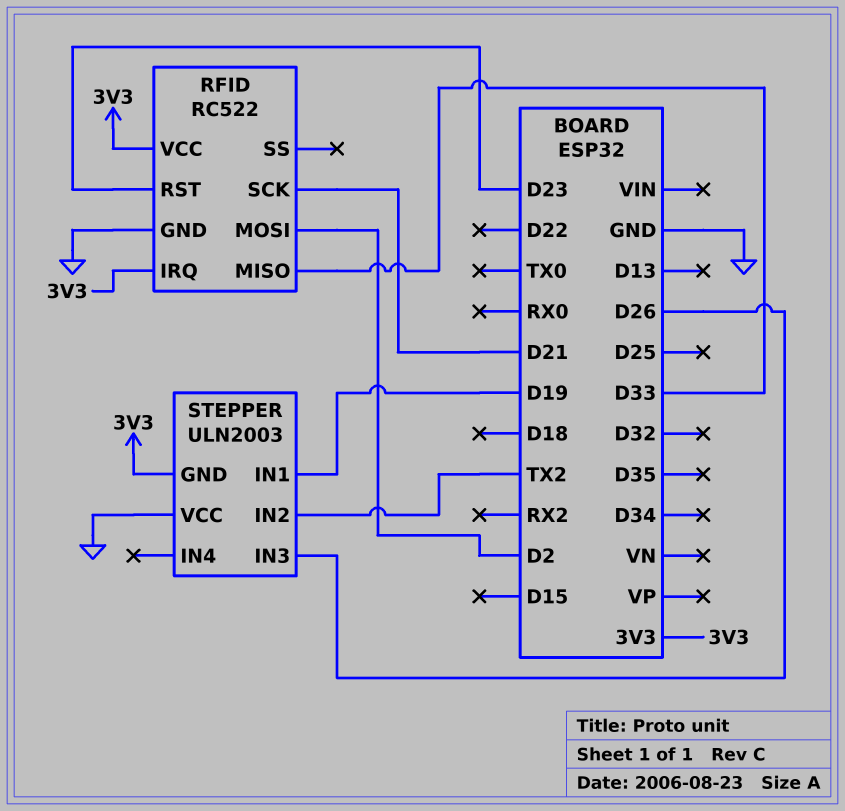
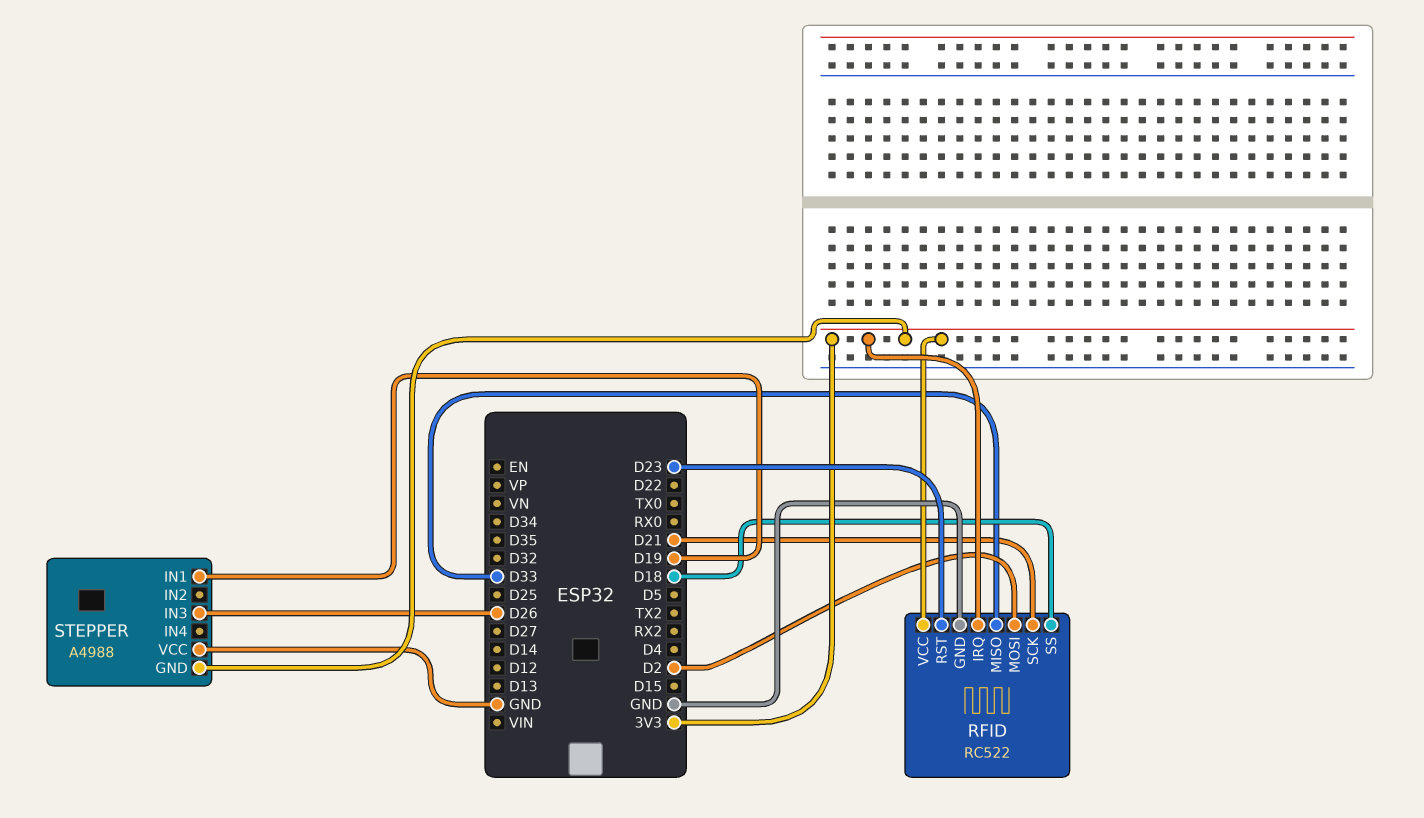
RFID pin SS: none -> D18
STEPPER: ULN2003 -> A4988
STEPPER pin IN2: TX2 -> none

